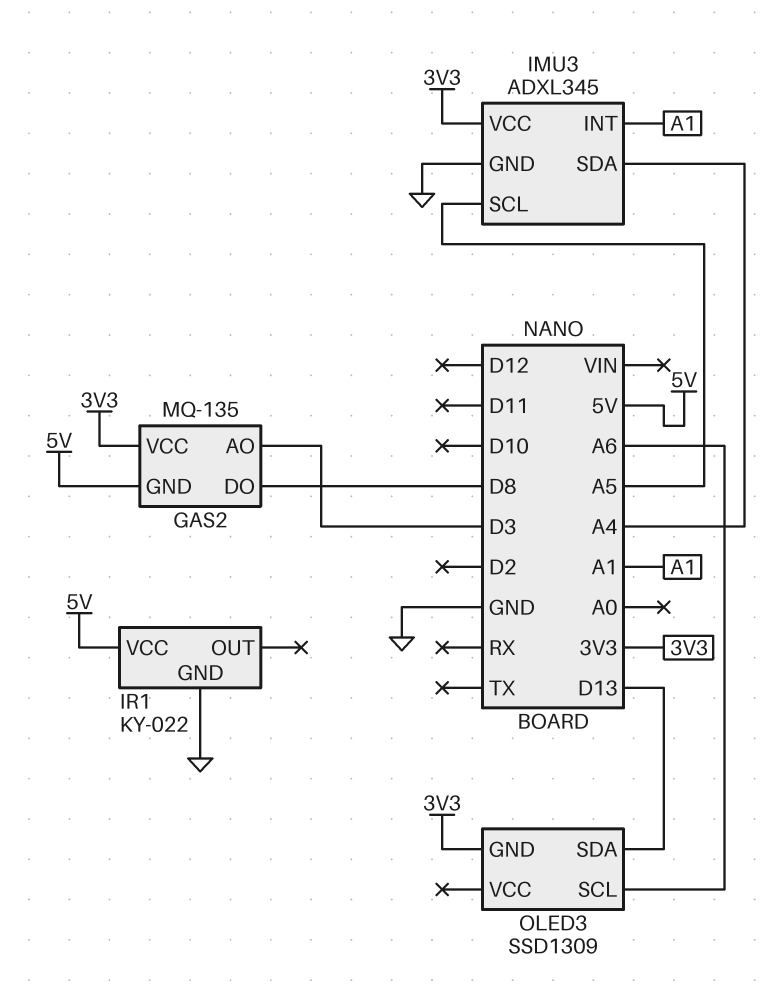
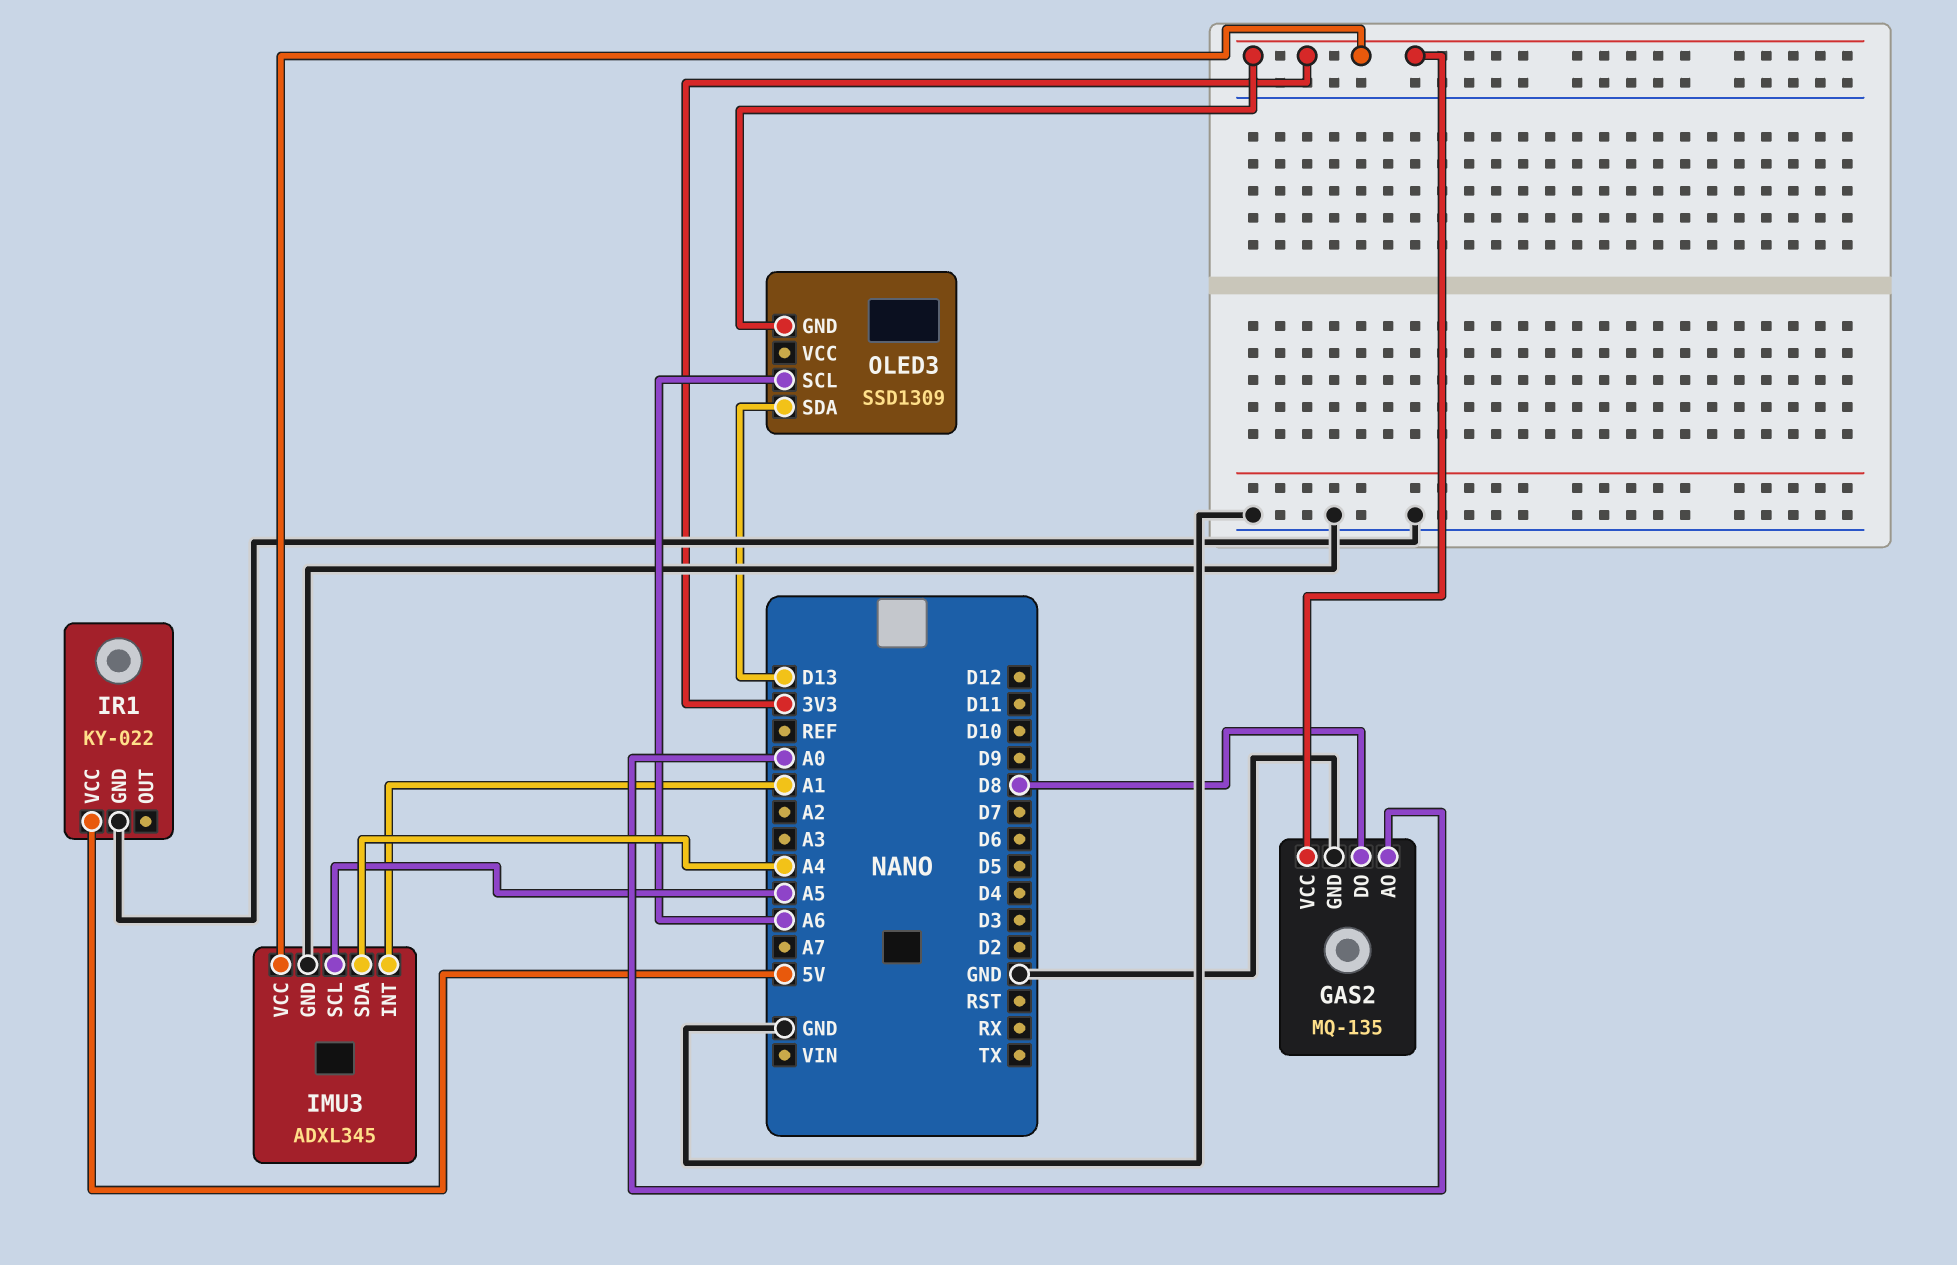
GAS2 pin AO: D3 -> A0
GAS2 pin GND: 5V -> GND

